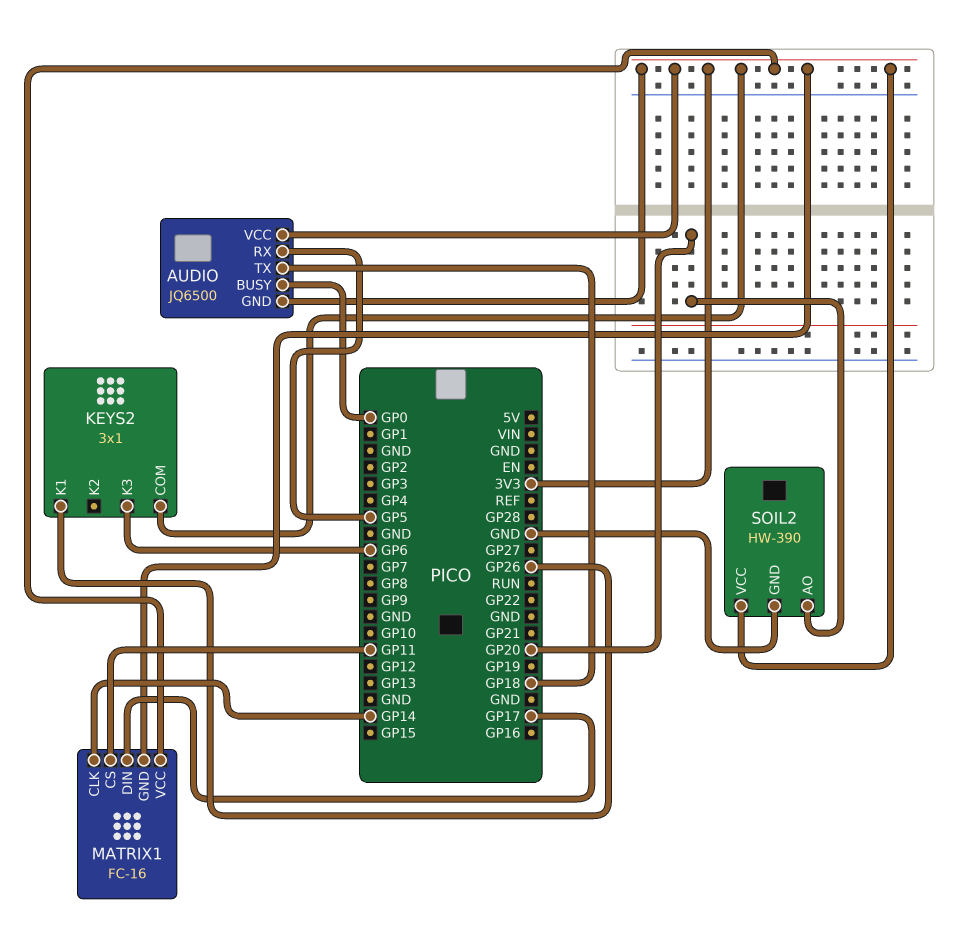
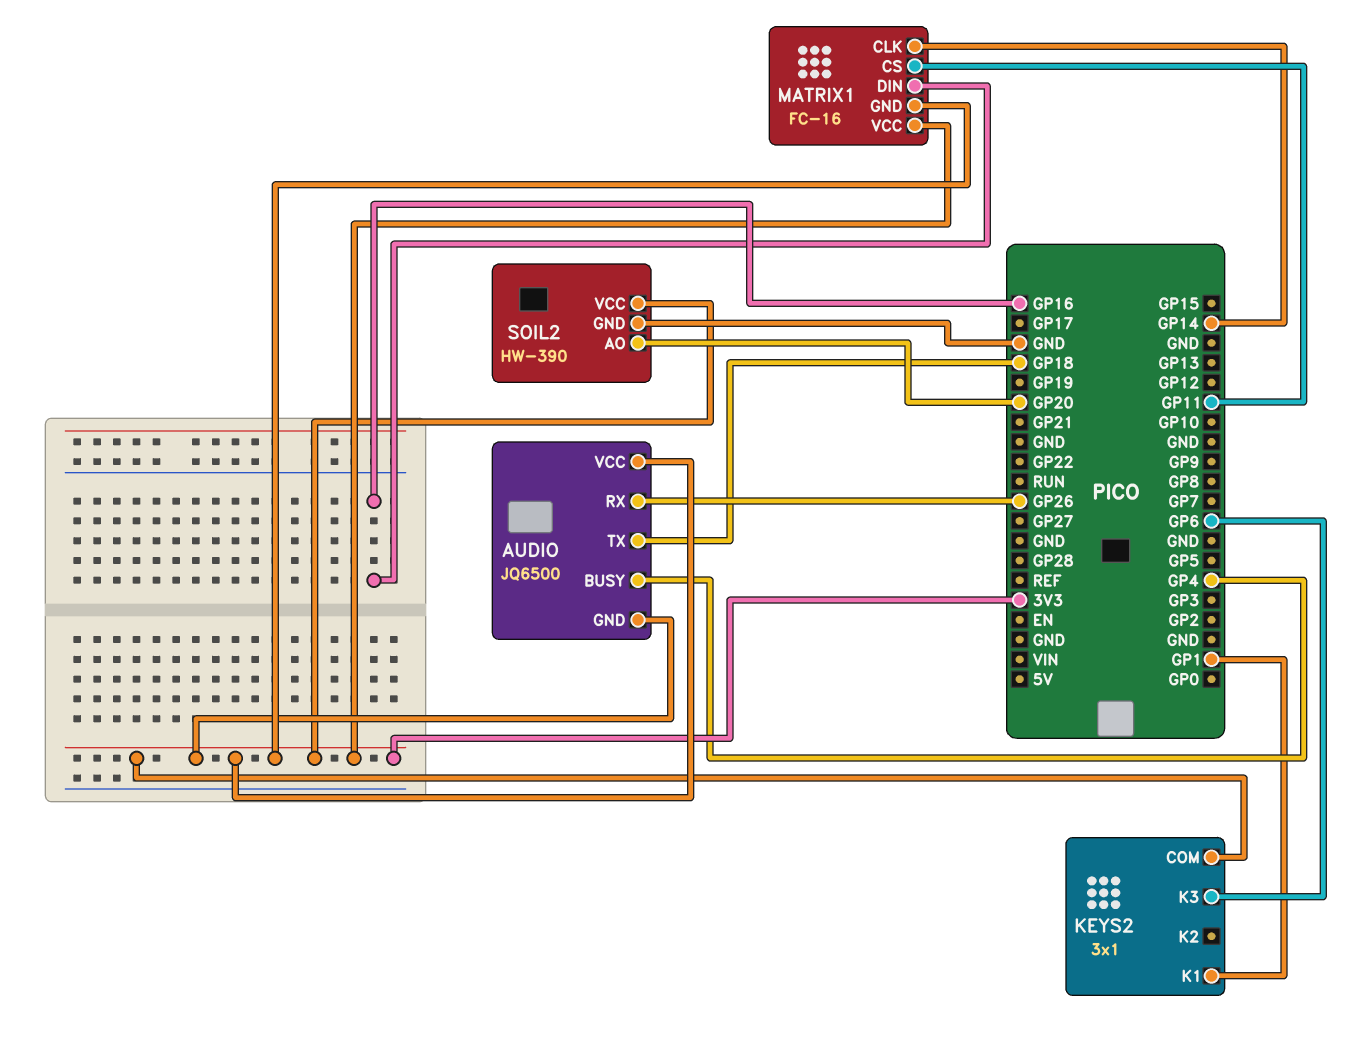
AUDIO pin BUSY: GP0 -> GP4
AUDIO pin RX: GP5 -> GP26
KEYS2 pin K1: GP26 -> GP1
MATRIX1 pin DIN: GP17 -> GP16

